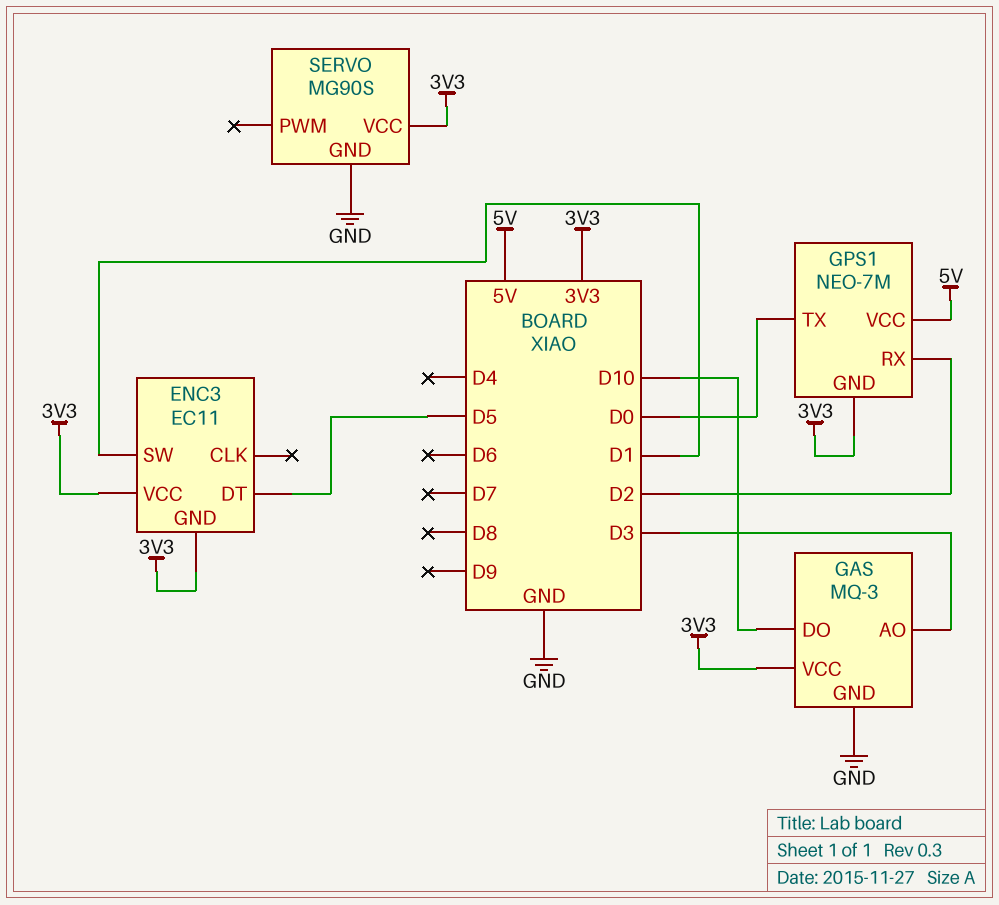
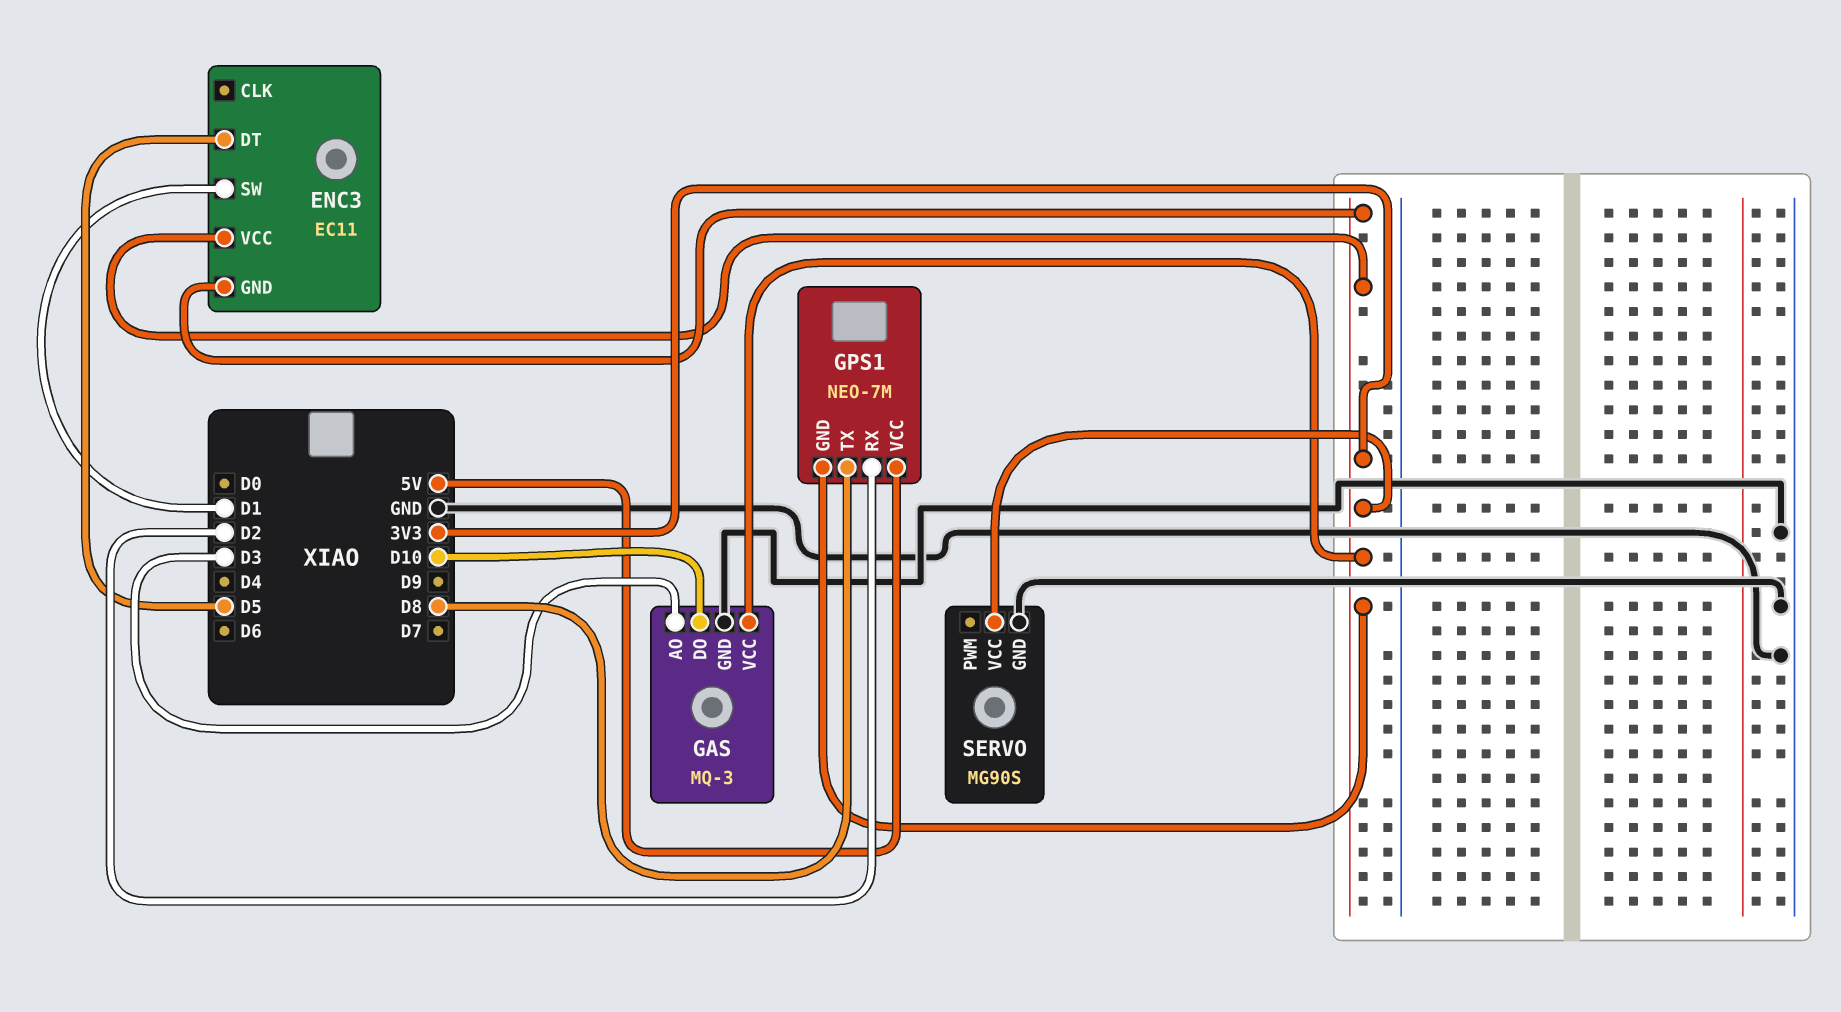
GPS1 pin TX: D0 -> D8

